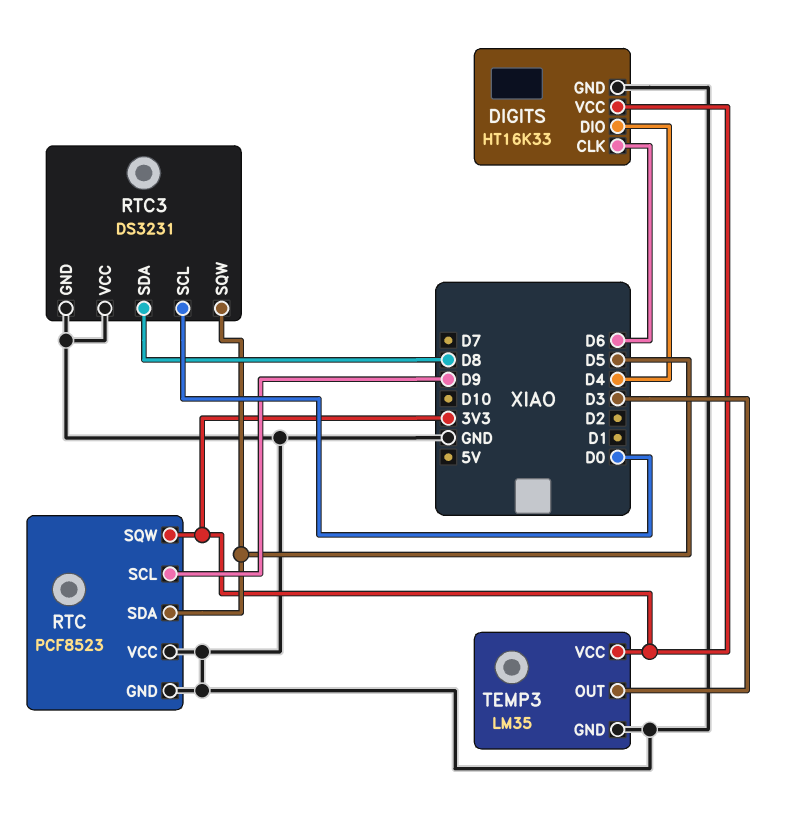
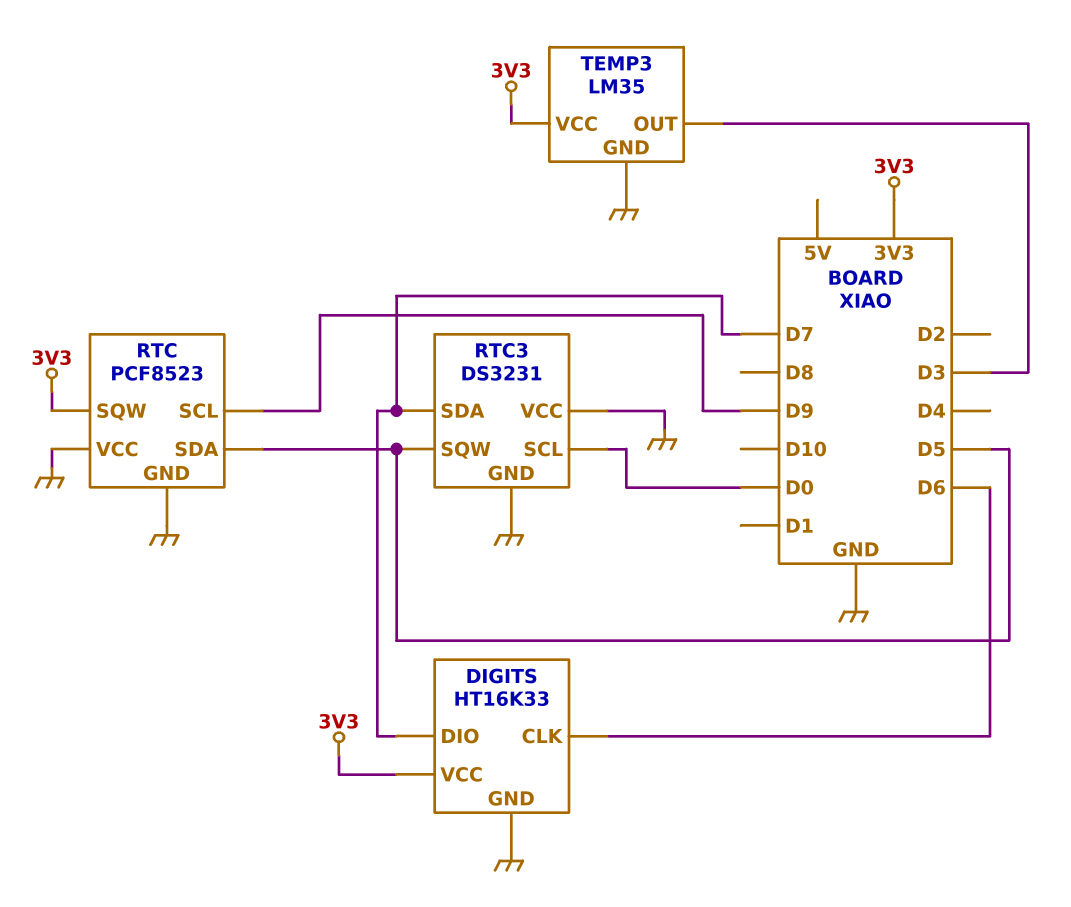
DIGITS pin DIO: D4 -> D7
RTC3 pin SDA: D8 -> D7

